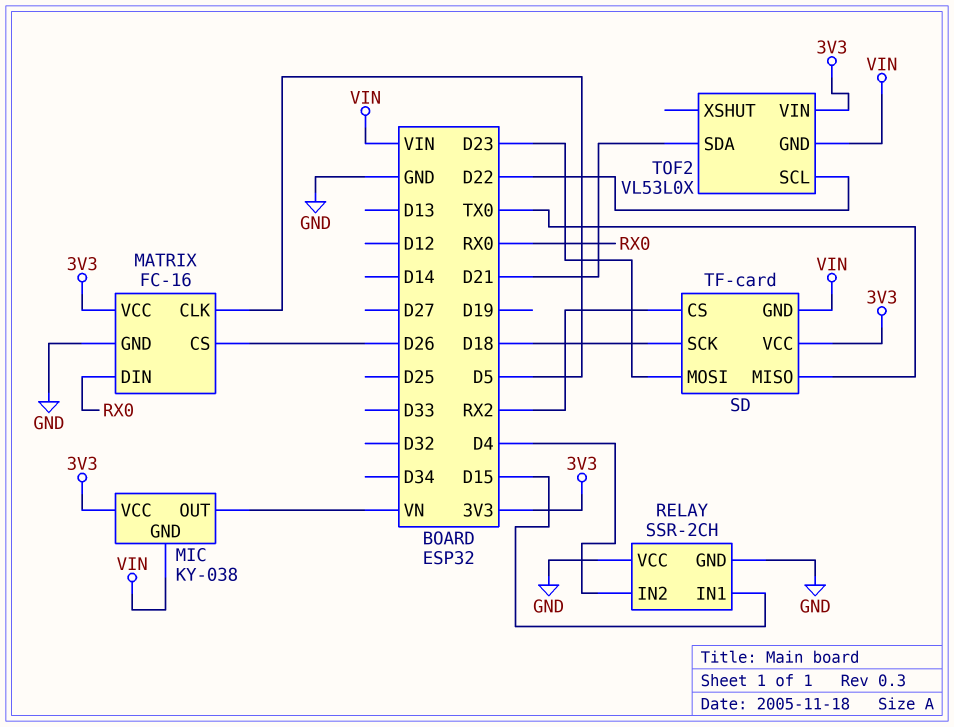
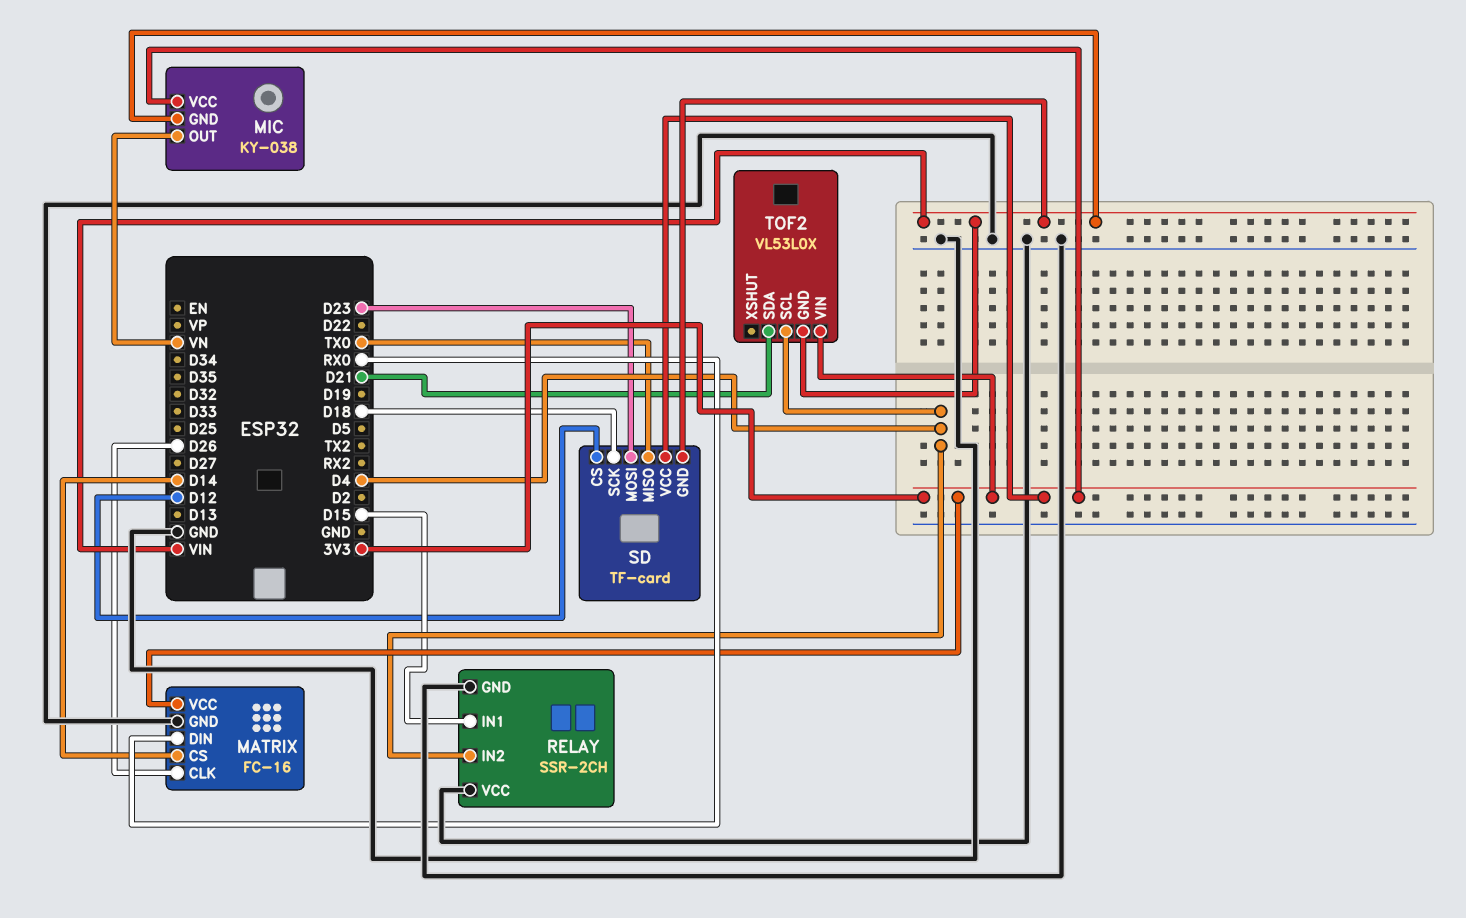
MATRIX pin CLK: D5 -> D26
MATRIX pin CS: D26 -> D14
SD pin CS: RX2 -> D12
TOF2 pin SCL: D22 -> D4

